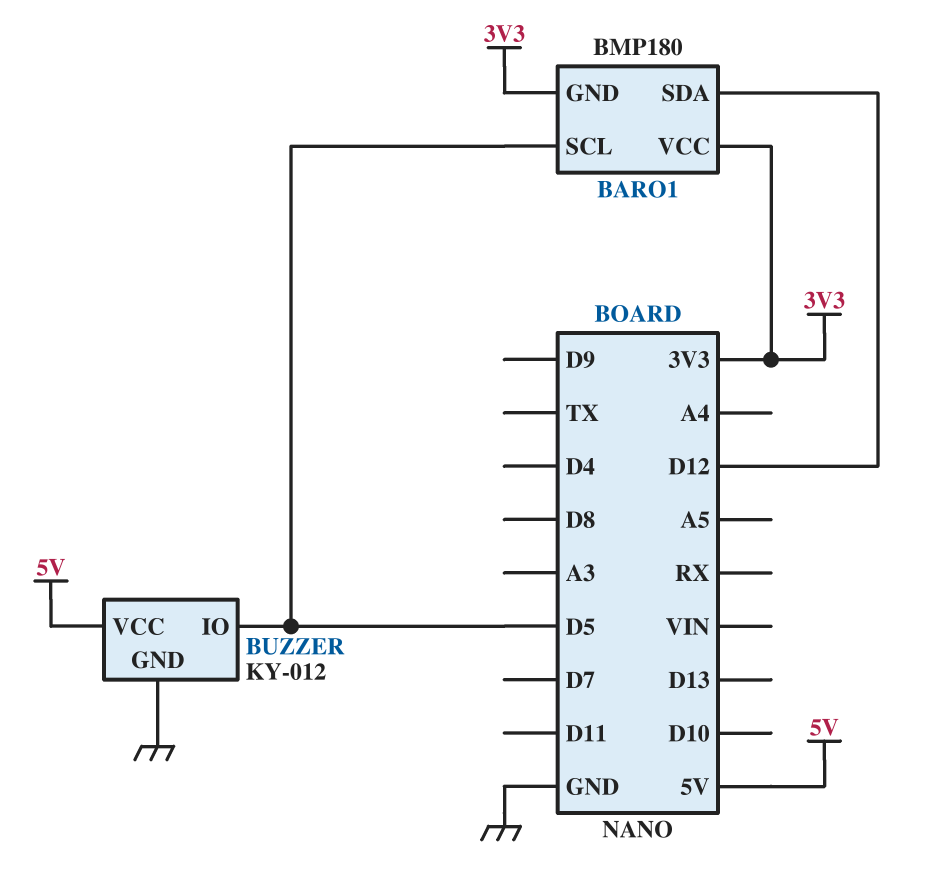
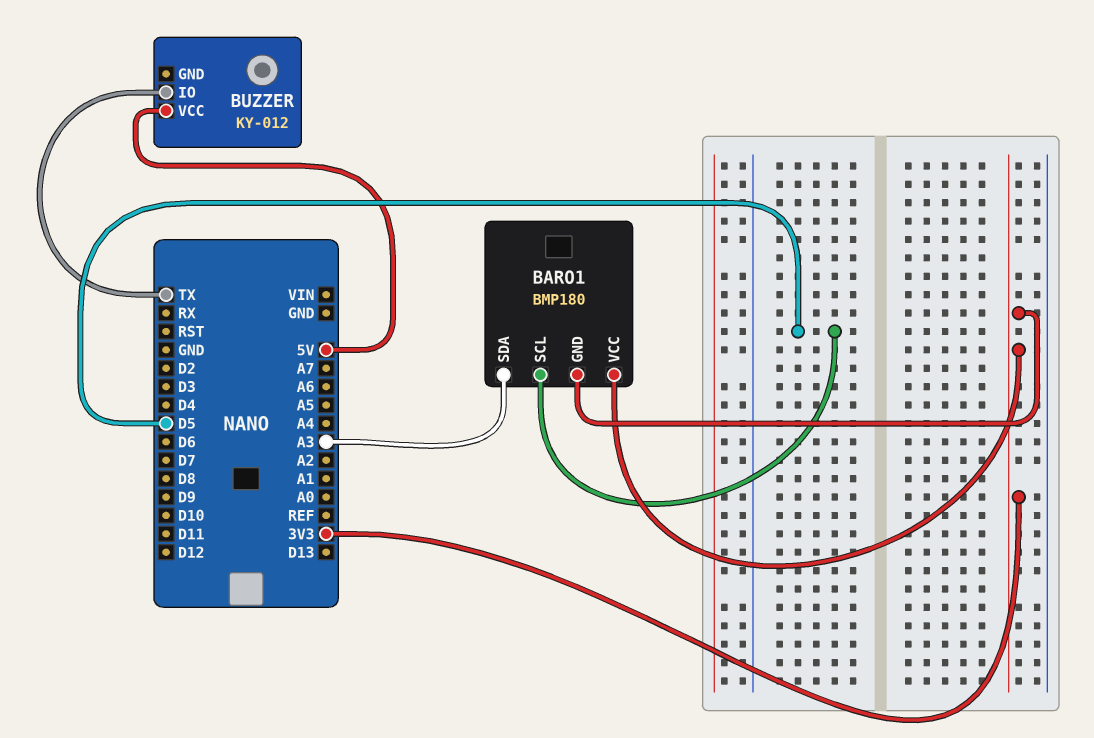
BARO1 pin SDA: D12 -> A3
BUZZER pin GND: GND -> none
BUZZER pin IO: D5 -> TX

